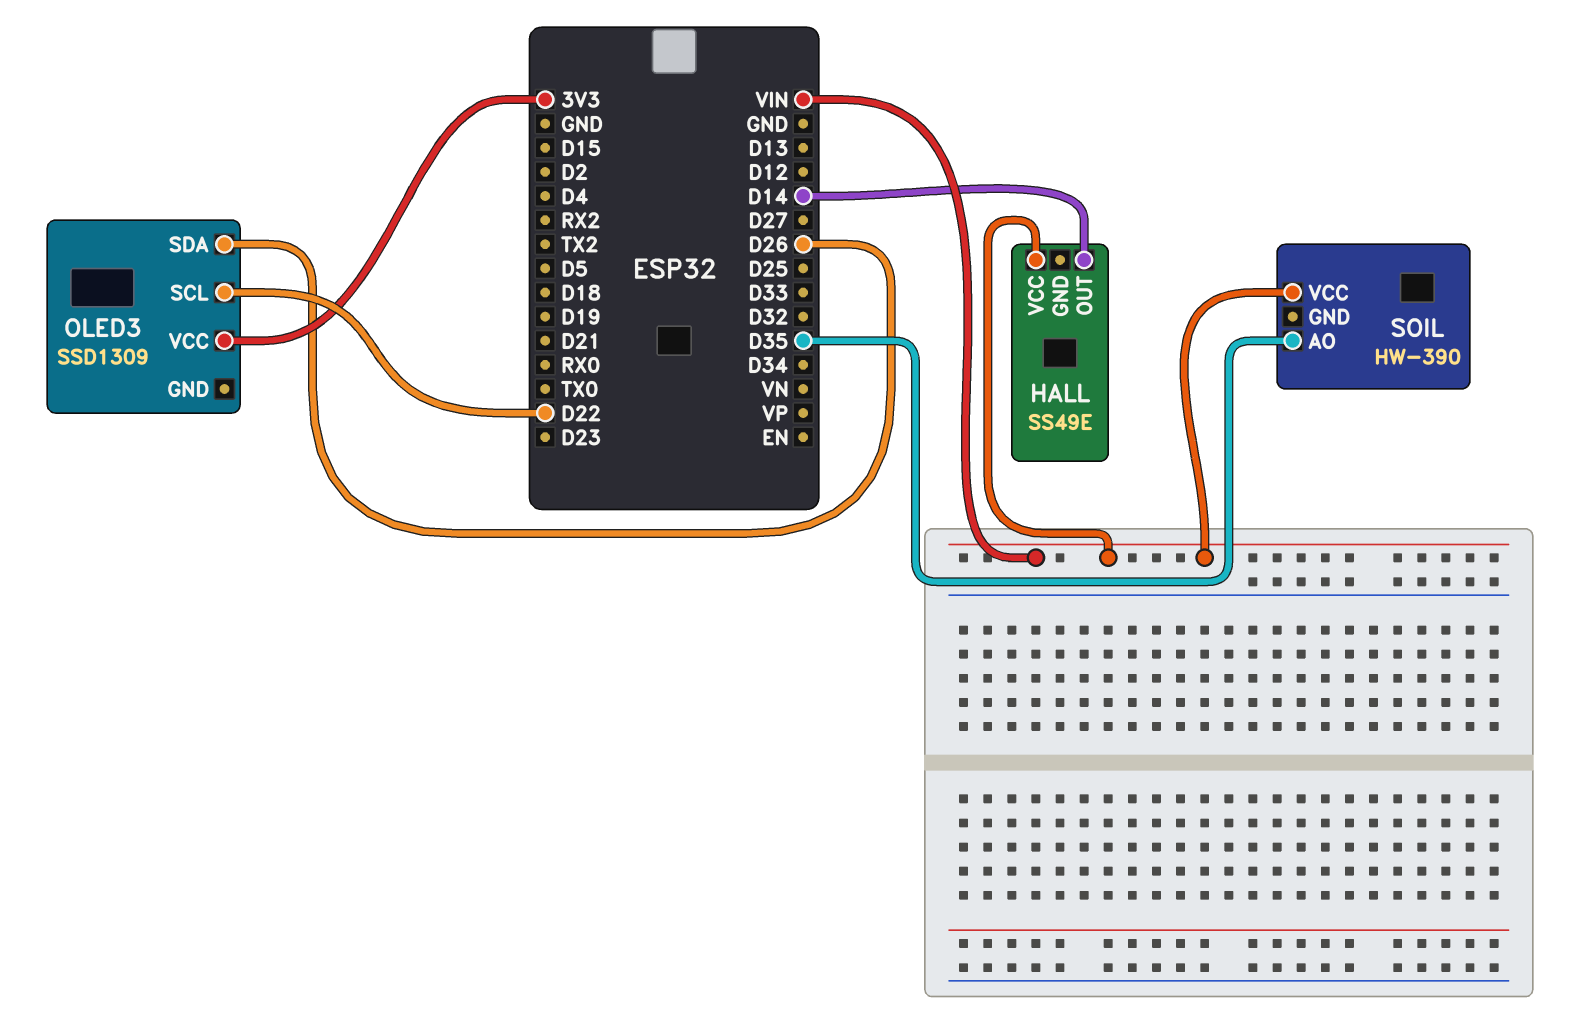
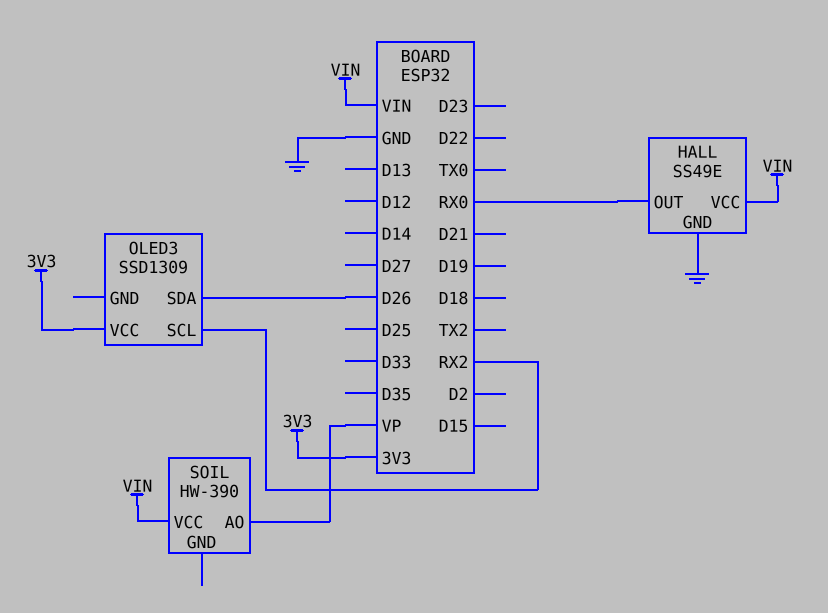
HALL pin GND: none -> GND
HALL pin OUT: D14 -> RX0
OLED3 pin SCL: D22 -> RX2
SOIL pin AO: D35 -> VP

